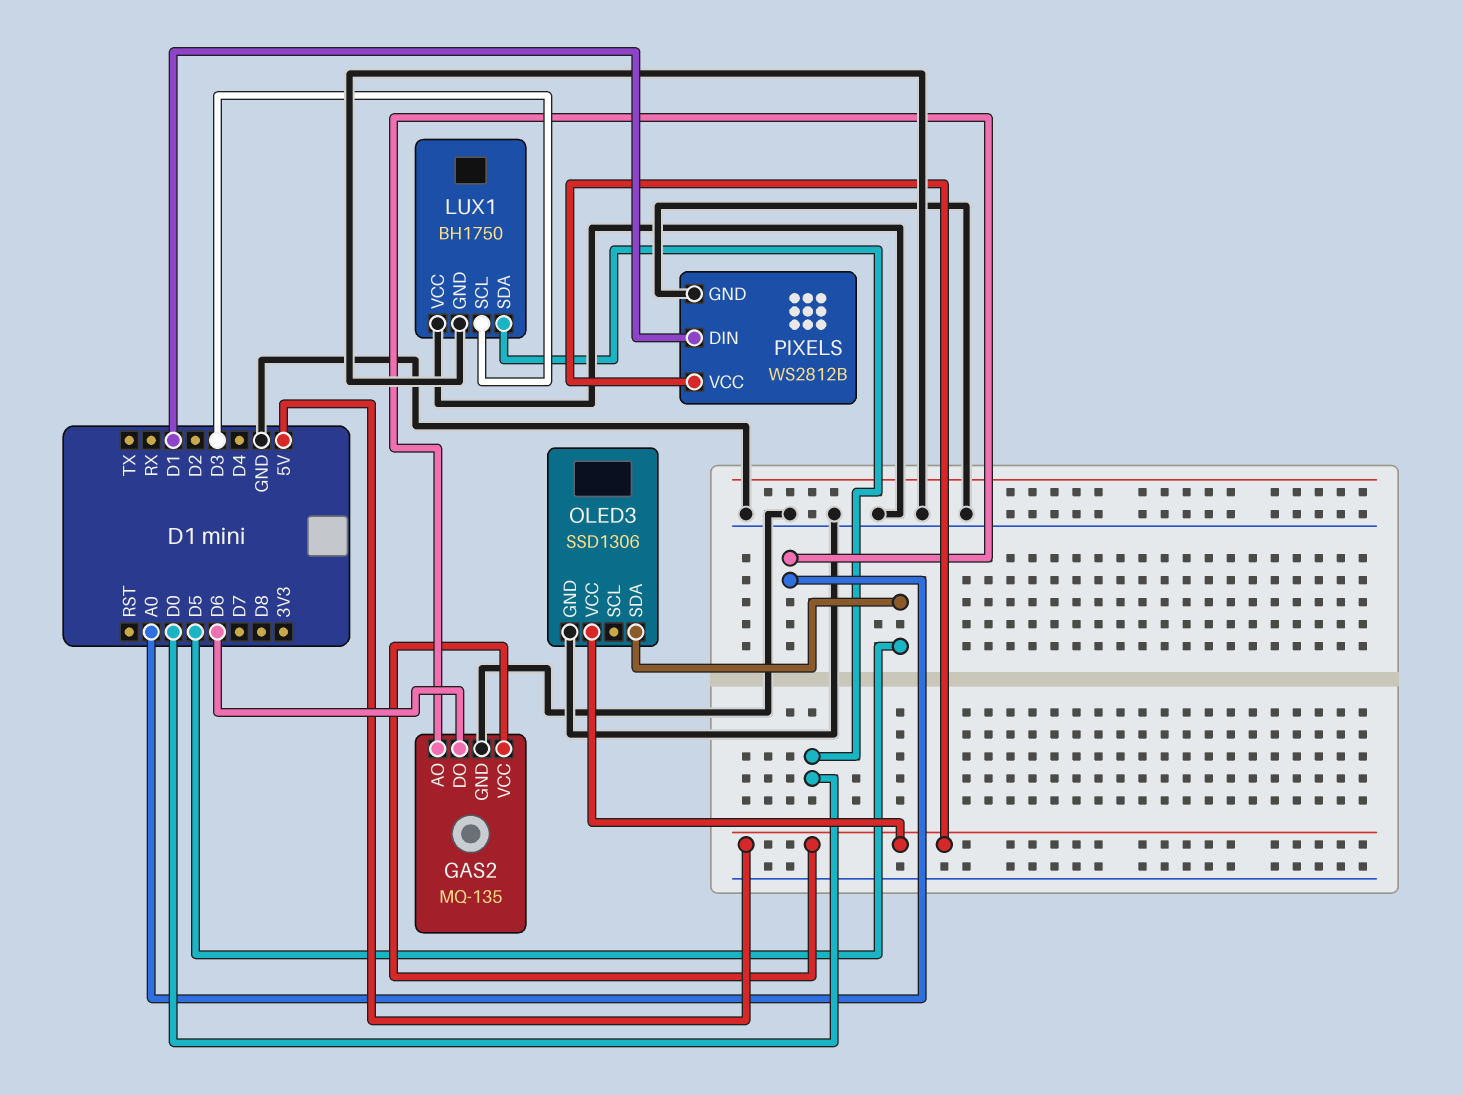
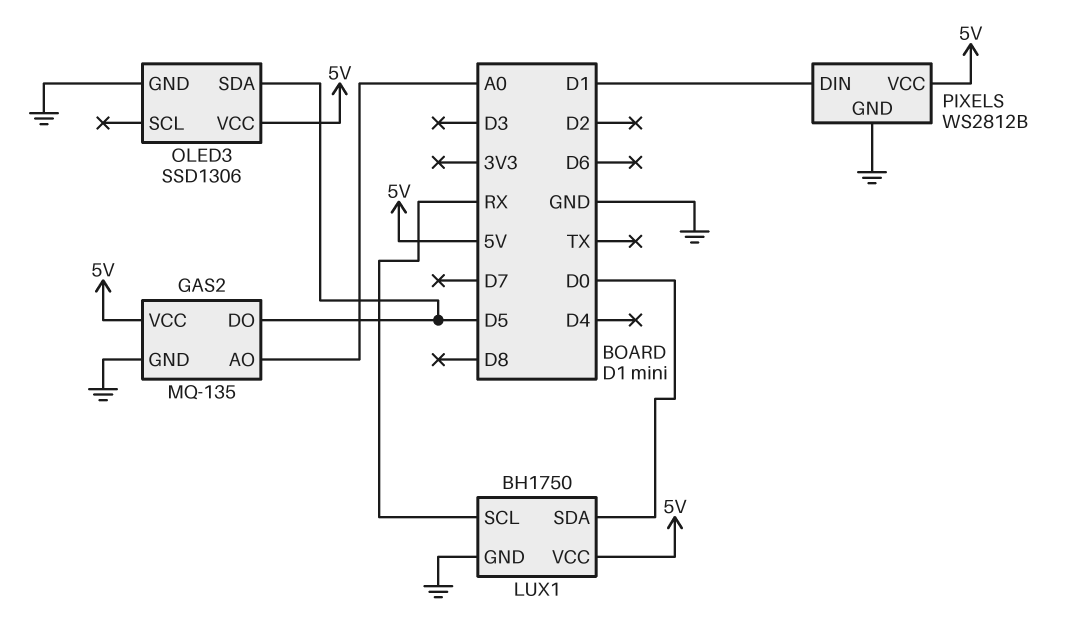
GAS2 pin DO: D6 -> D5
LUX1 pin SCL: D3 -> RX
LUX1 pin VCC: GND -> 5V

